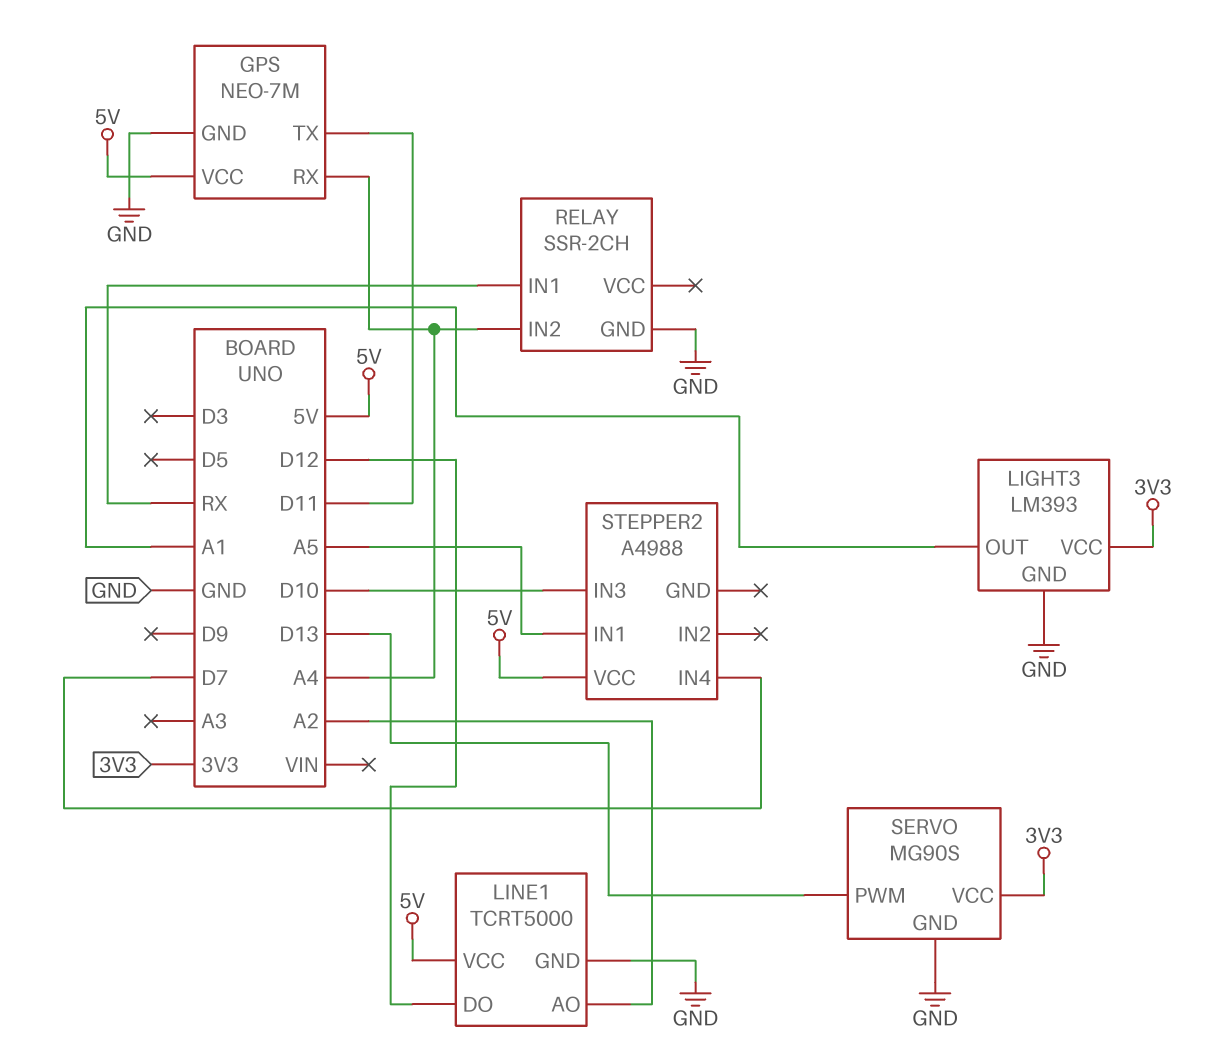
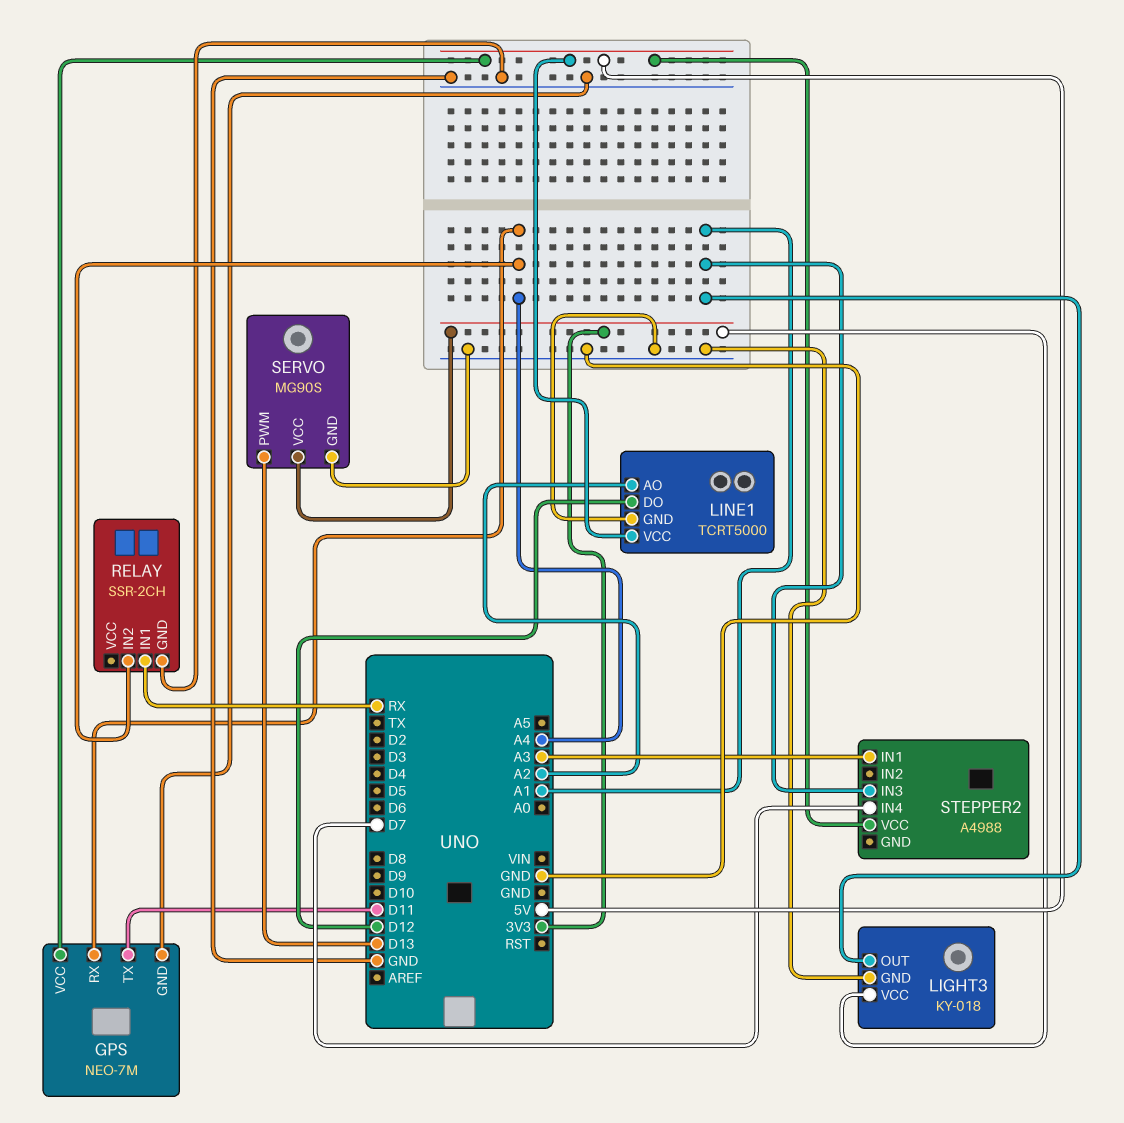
LIGHT3: LM393 -> KY-018
STEPPER2 pin IN1: A5 -> A3
STEPPER2 pin IN3: D10 -> A1

